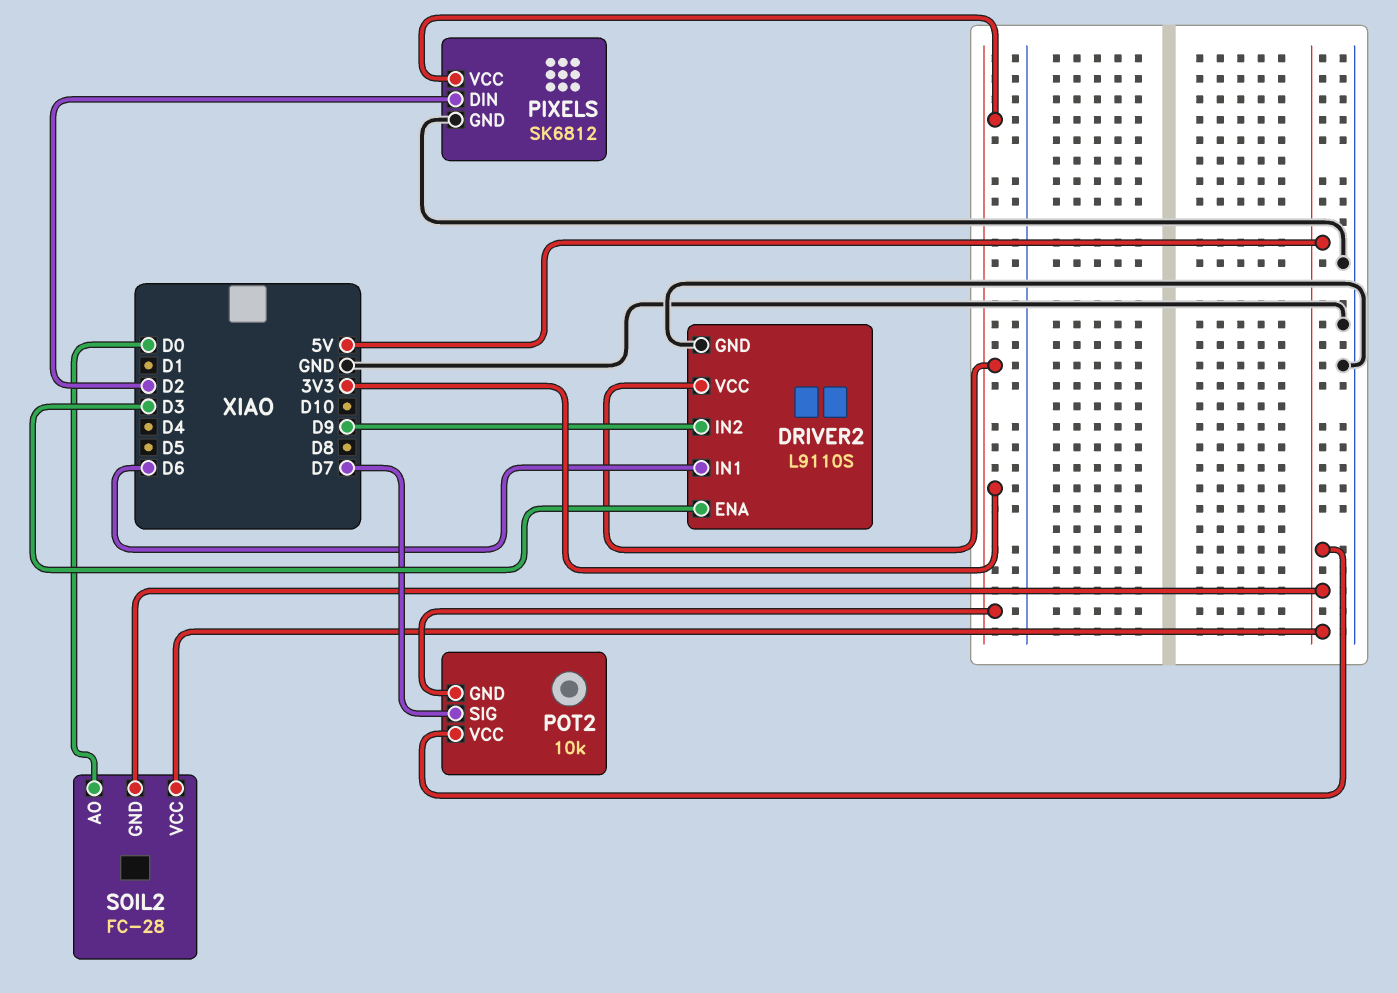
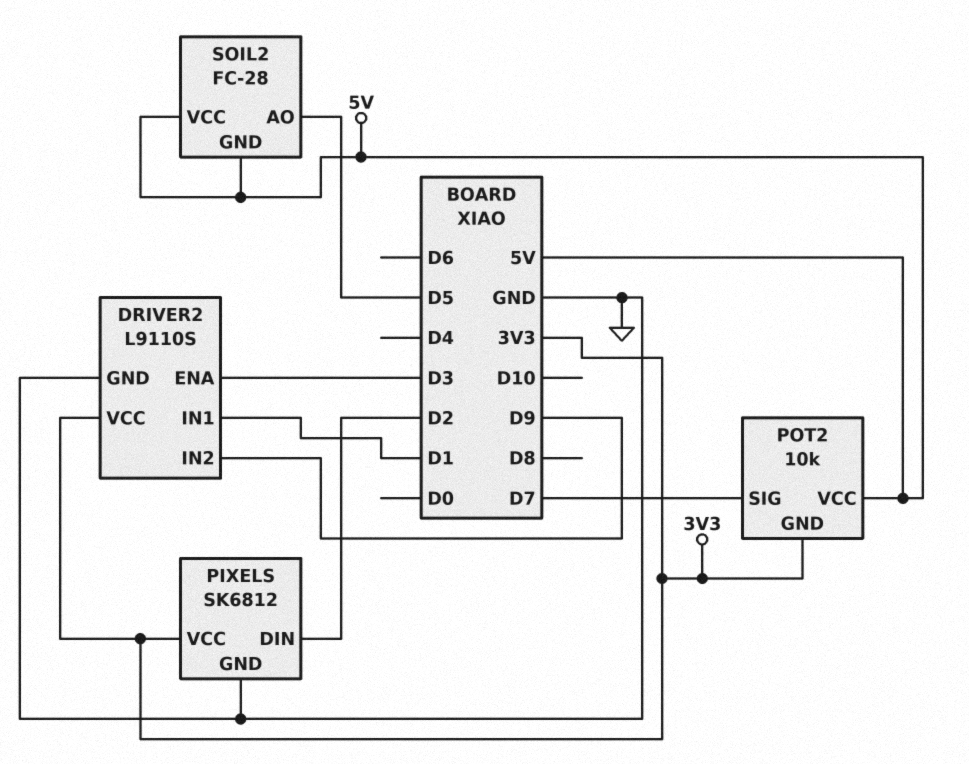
DRIVER2 pin IN1: D6 -> D1
SOIL2 pin AO: D0 -> D5

